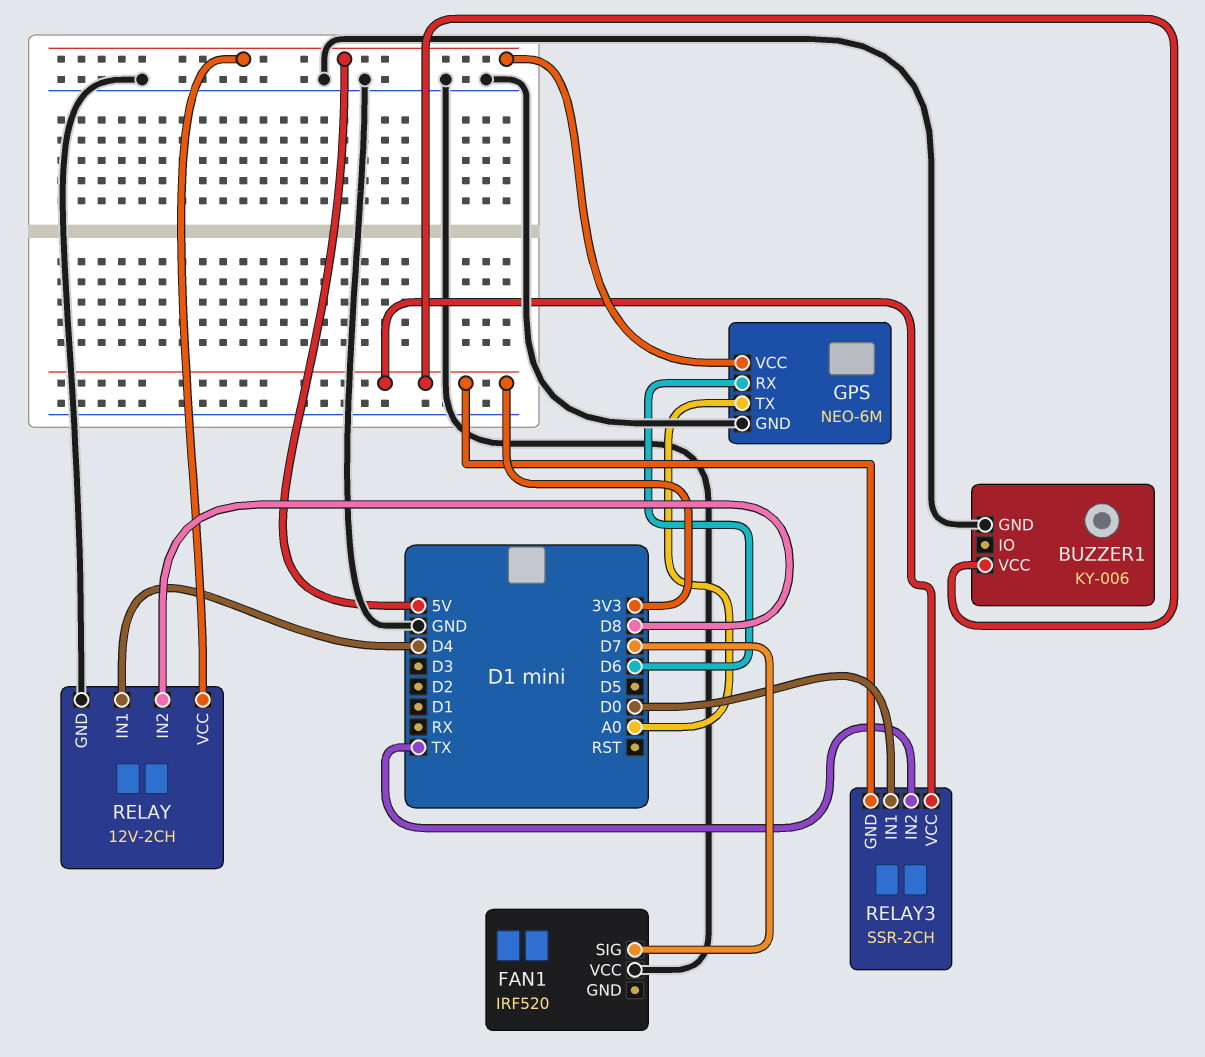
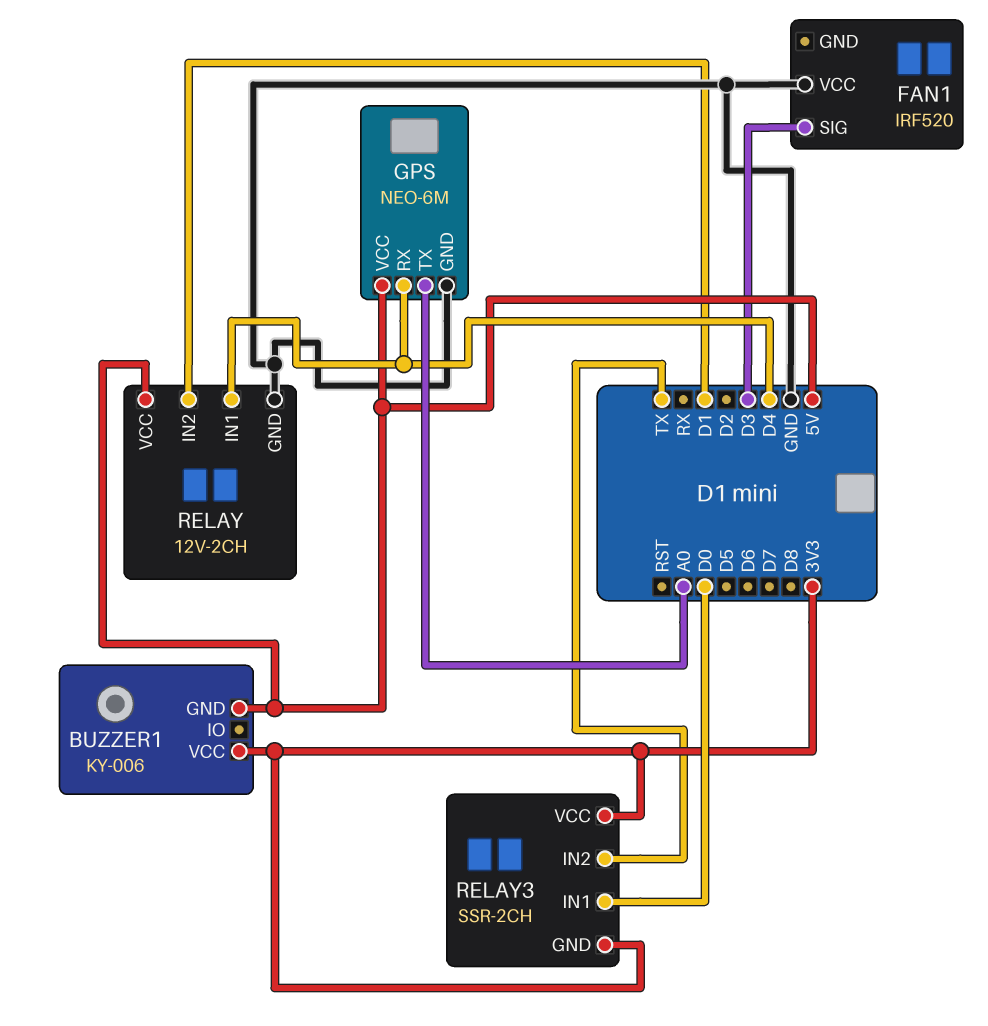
BUZZER1 pin GND: GND -> 5V
FAN1 pin SIG: D7 -> D3
GPS pin RX: D6 -> D4
RELAY pin IN2: D8 -> D1

